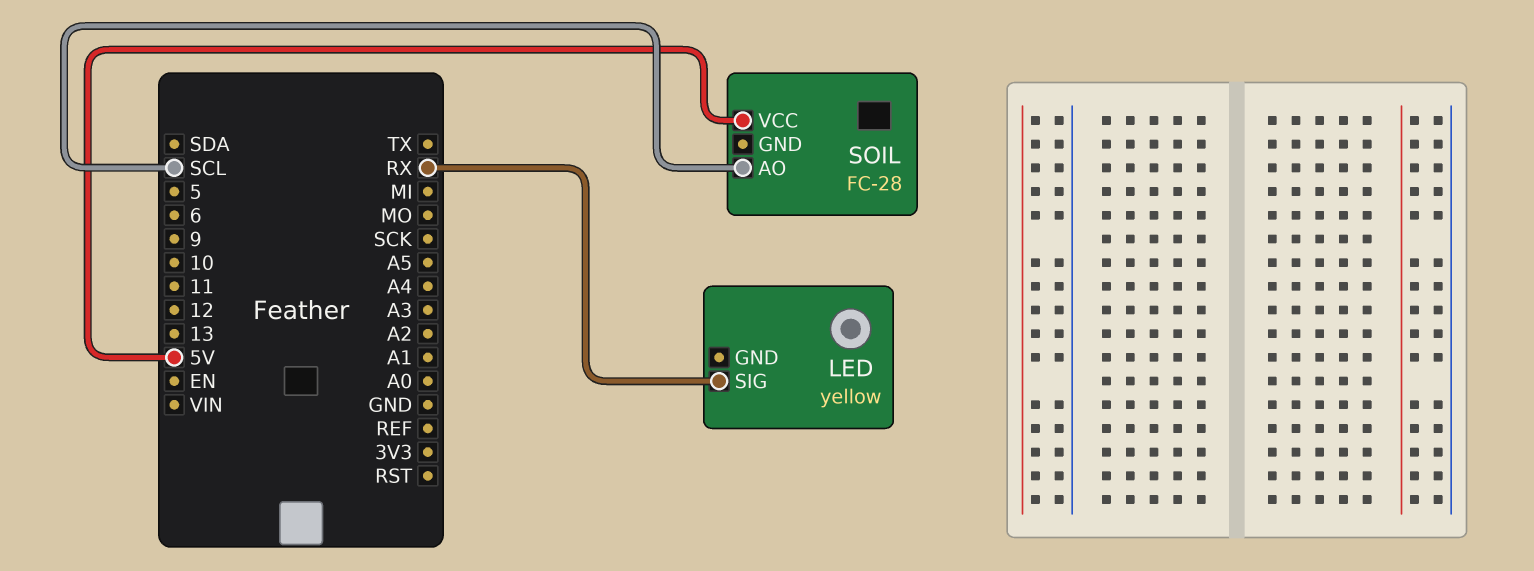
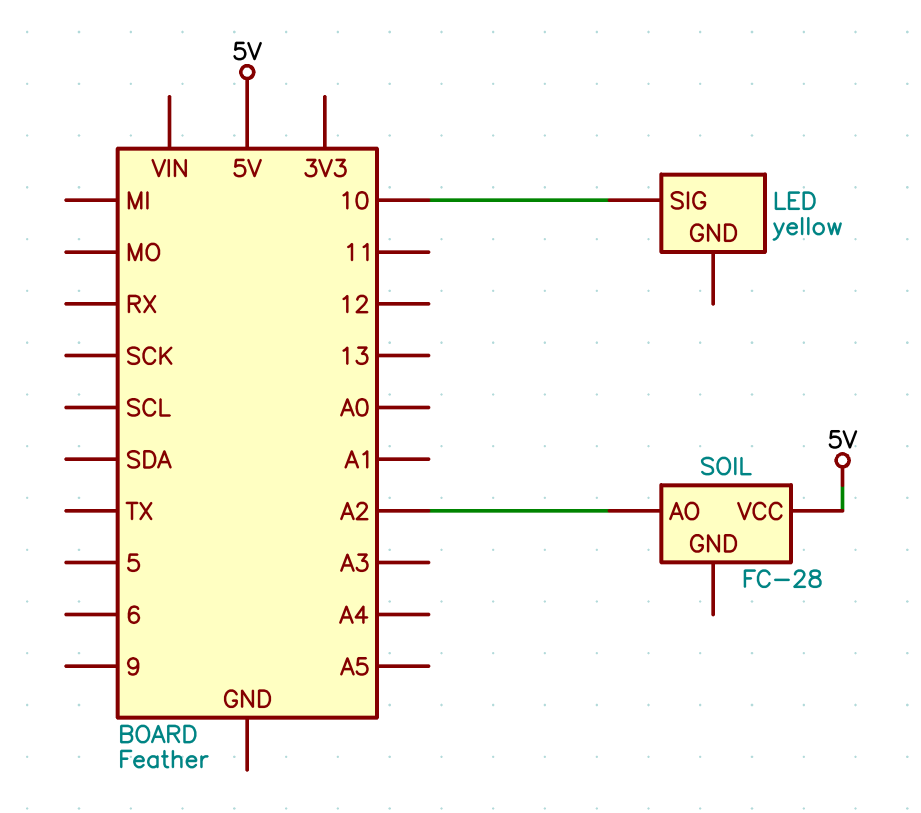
LED pin SIG: RX -> 10
SOIL pin AO: SCL -> A2

